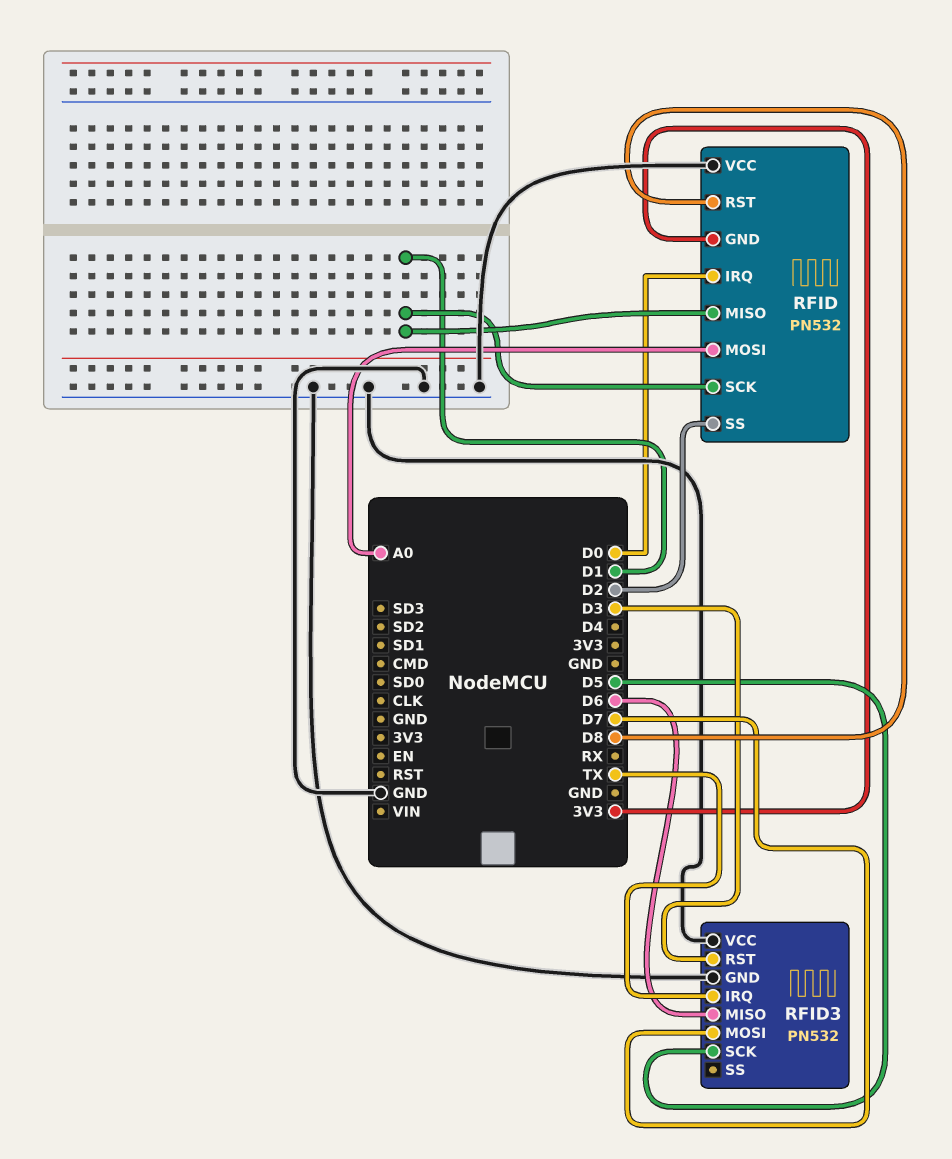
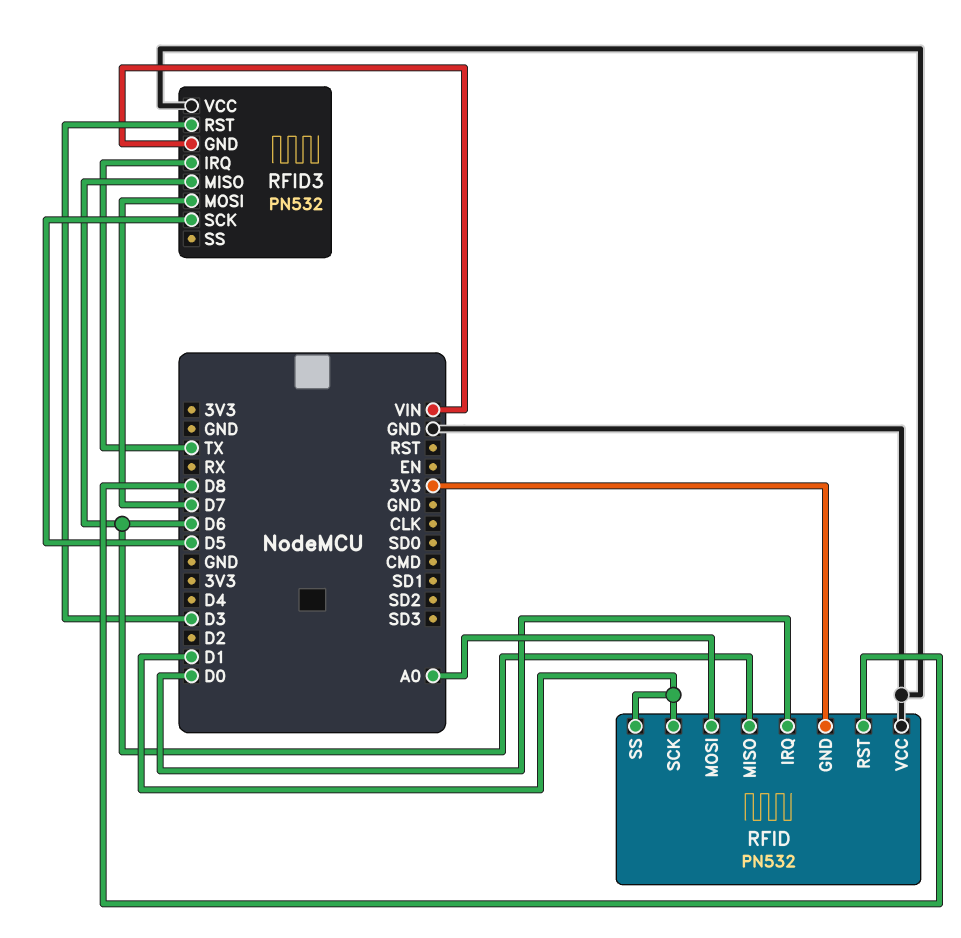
RFID pin MISO: D1 -> D6
RFID pin SS: D2 -> D1
RFID3 pin GND: GND -> VIN

